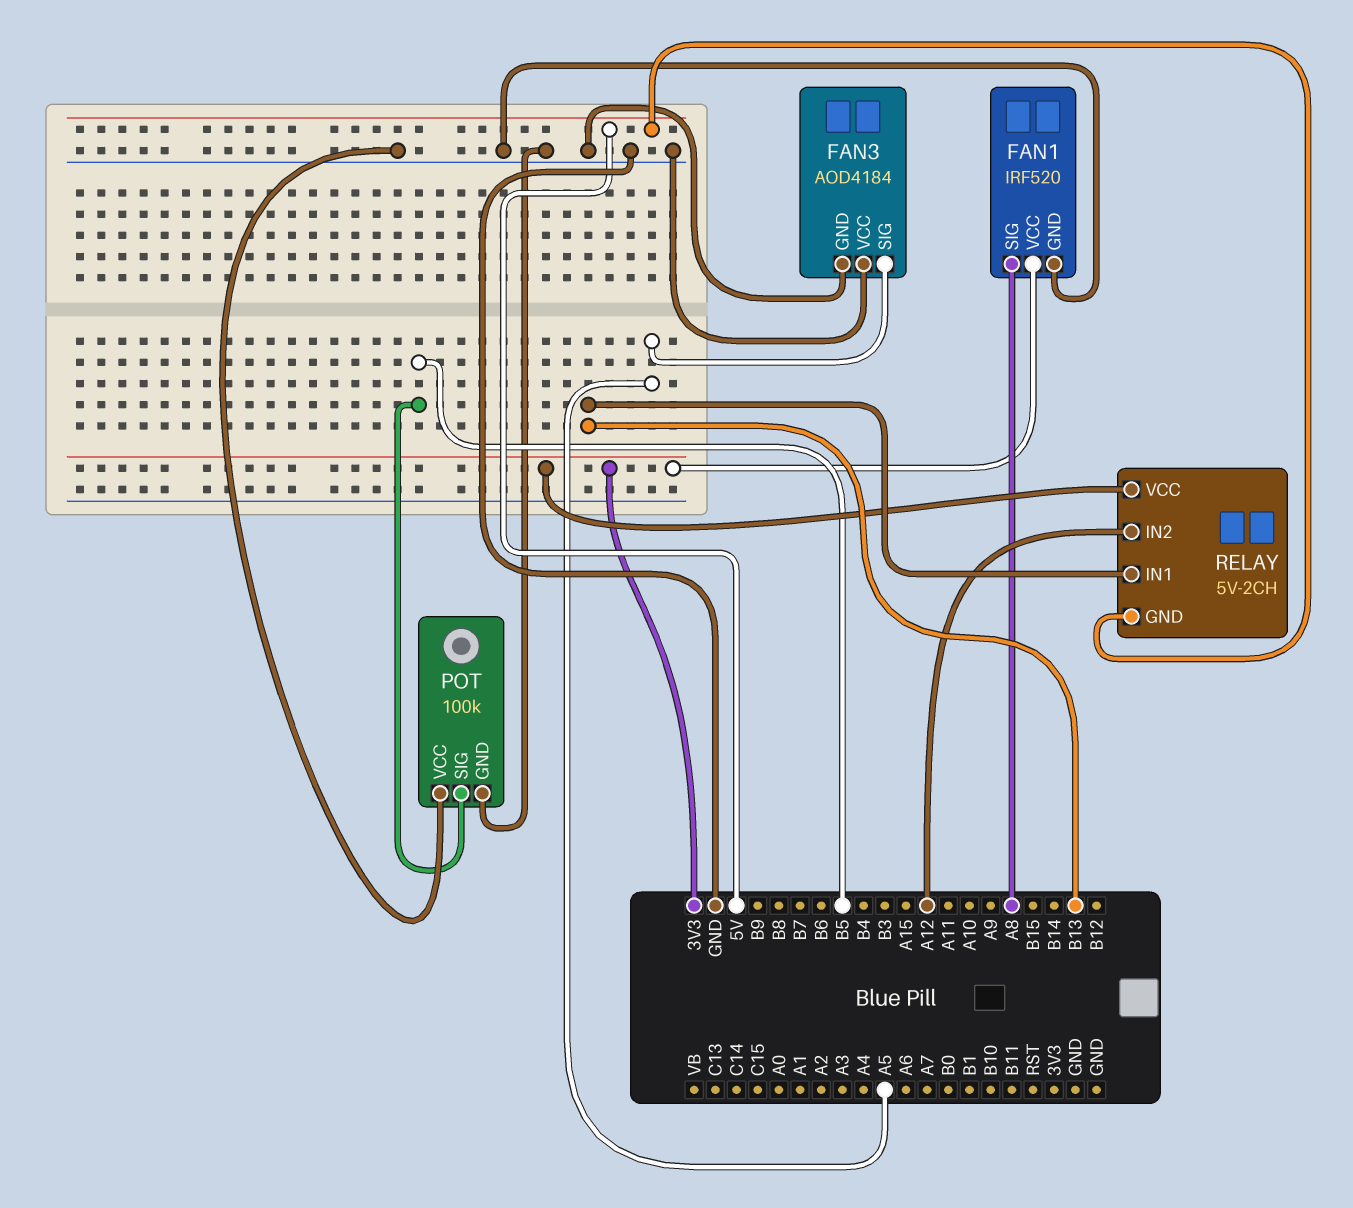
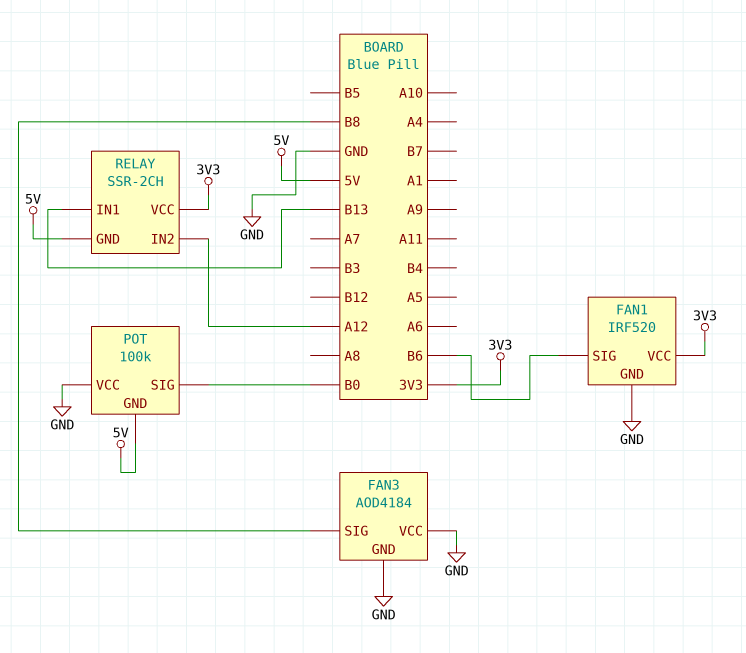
FAN1 pin SIG: A8 -> B6
FAN3 pin SIG: A5 -> B8
POT pin GND: GND -> 5V
POT pin SIG: B5 -> B0
RELAY: 5V-2CH -> SSR-2CH

